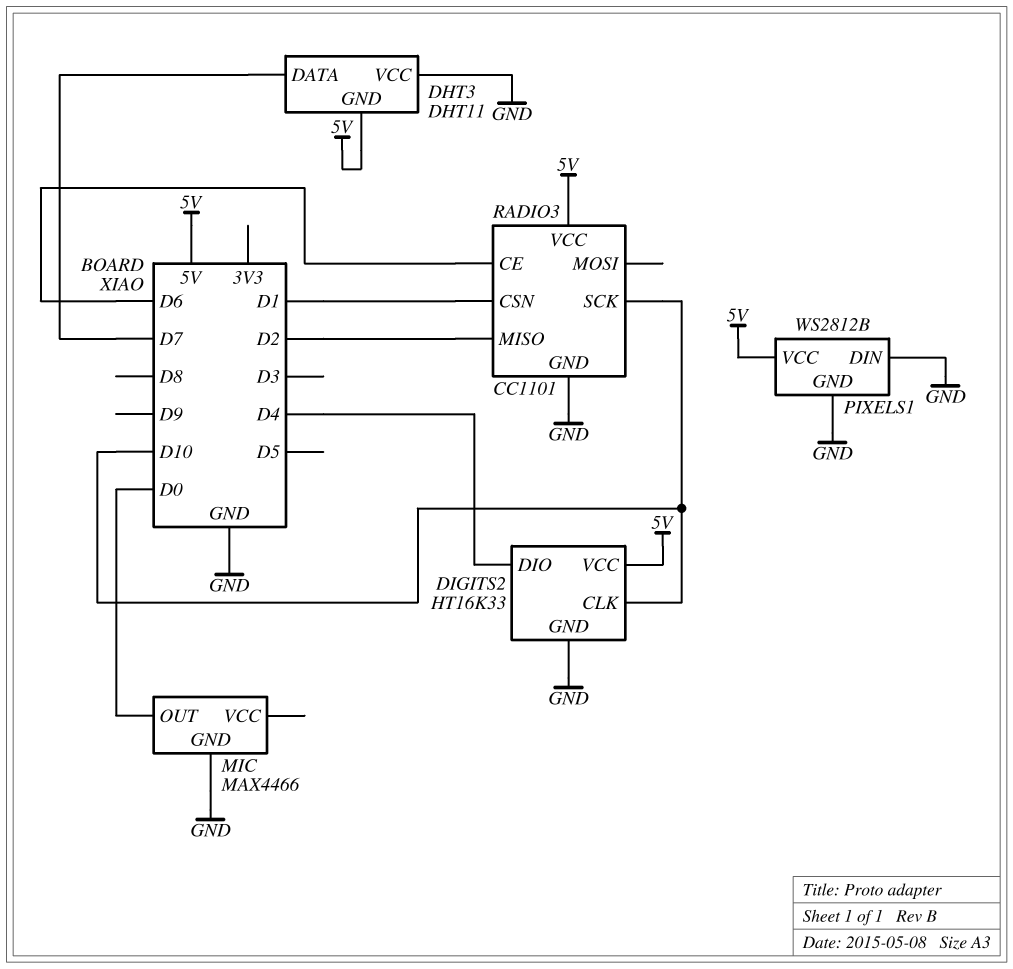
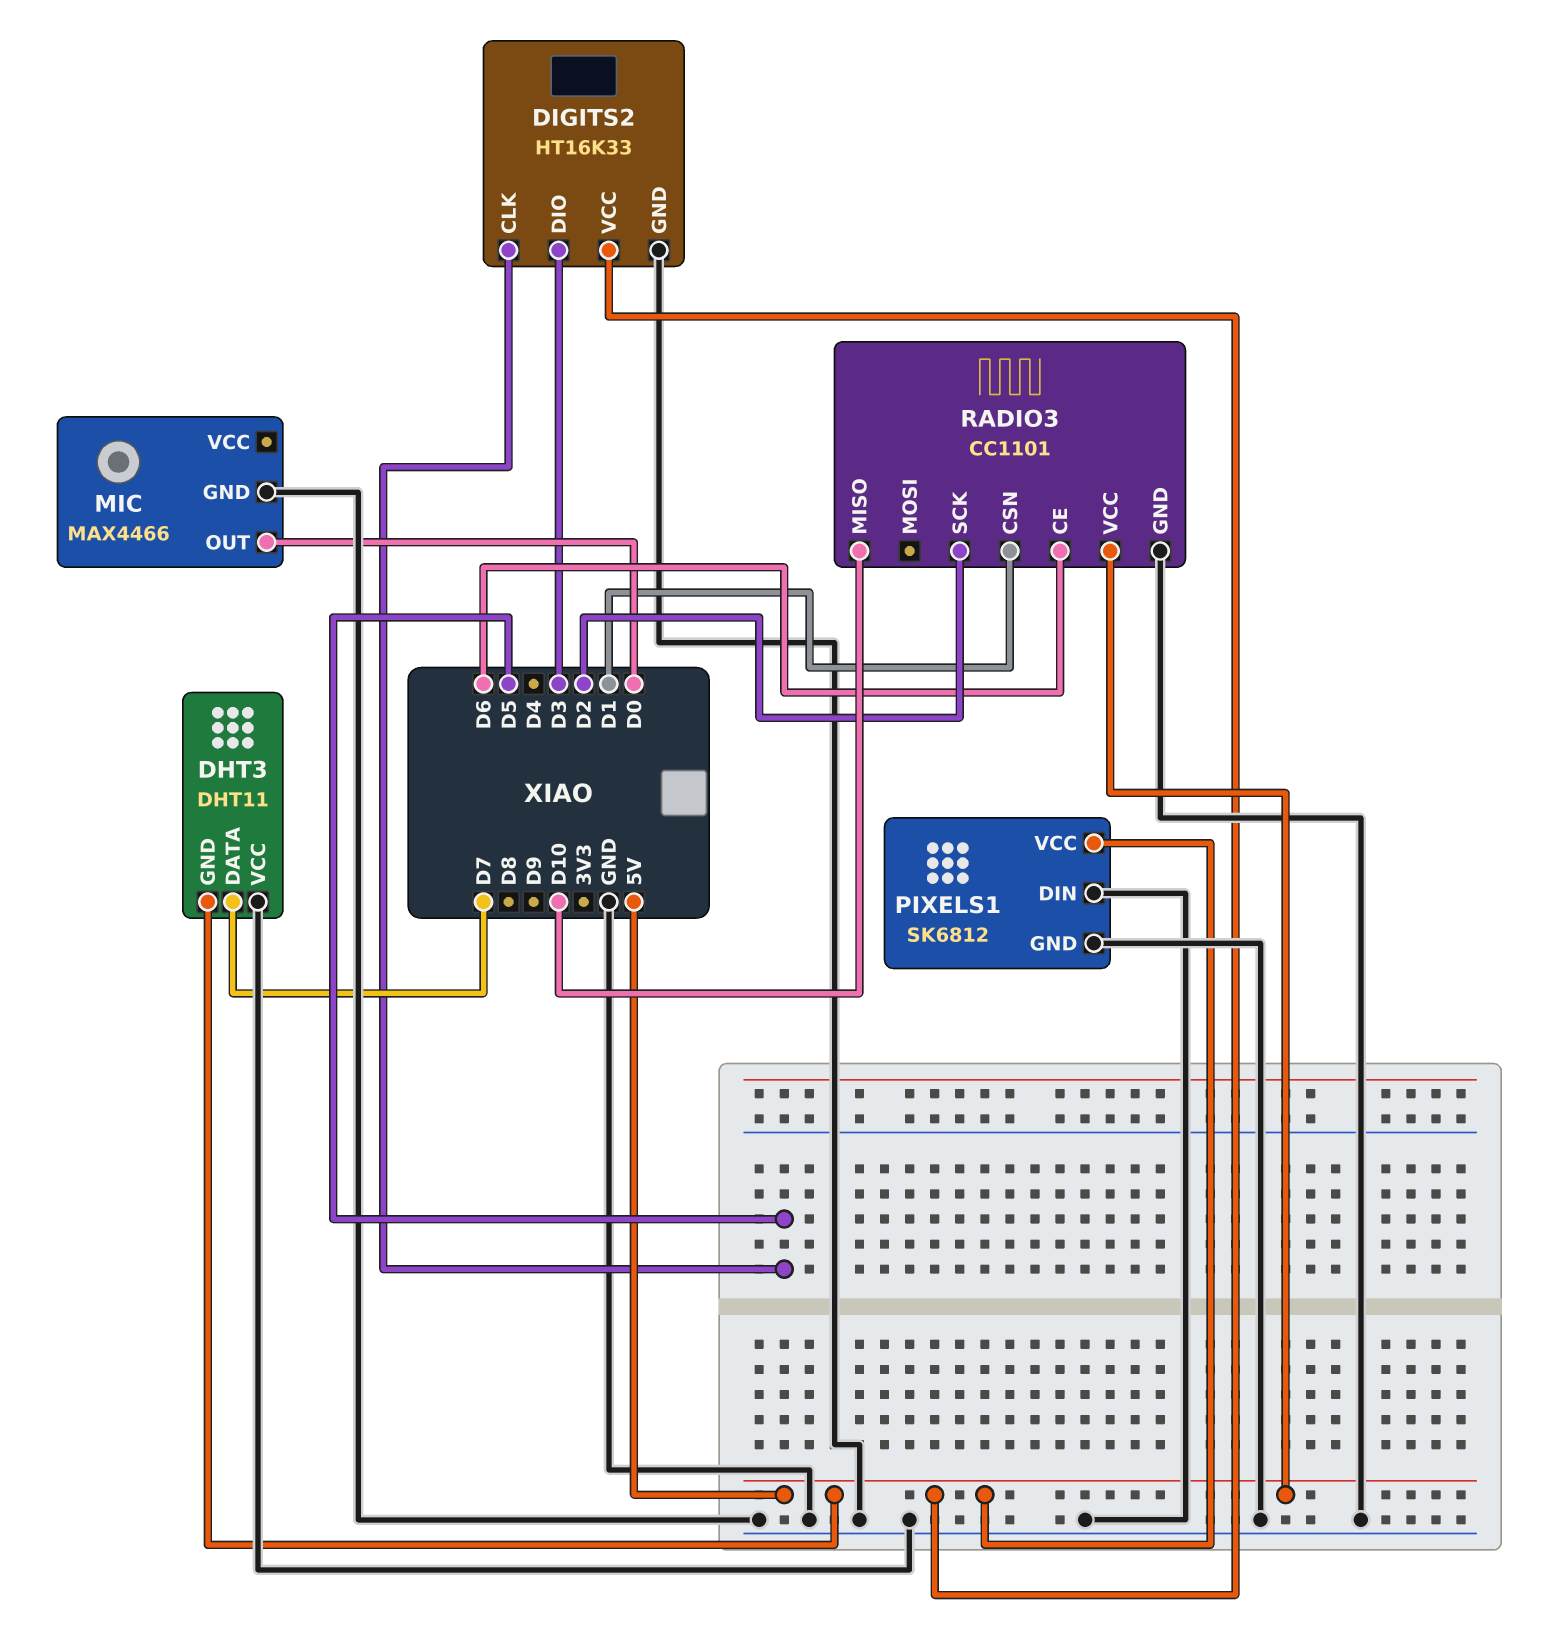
DIGITS2 pin CLK: D10 -> D5
DIGITS2 pin DIO: D4 -> D3
PIXELS1: WS2812B -> SK6812
RADIO3 pin MISO: D2 -> D10
RADIO3 pin SCK: D10 -> D2

